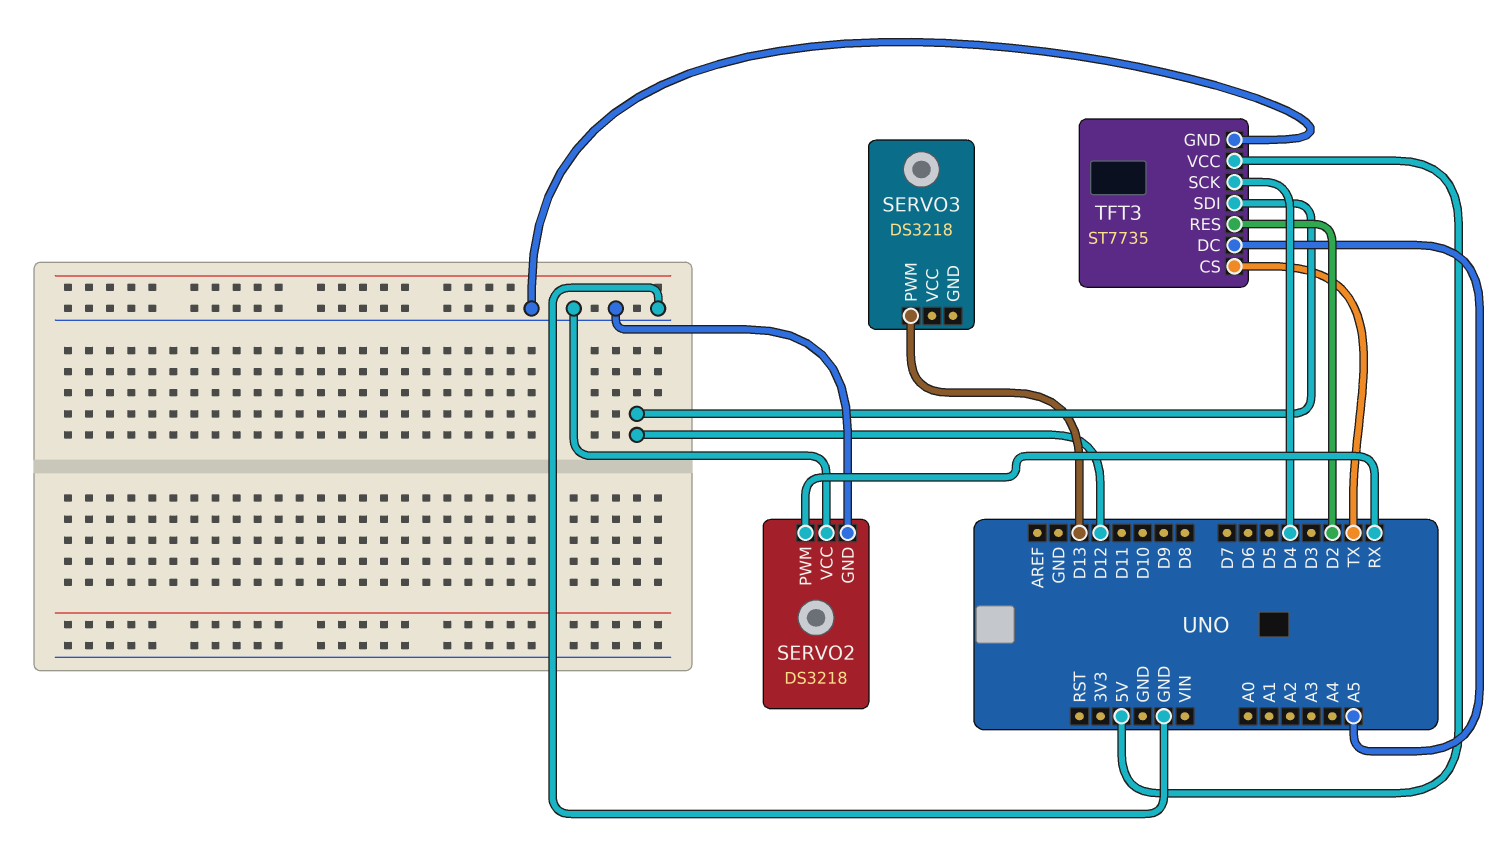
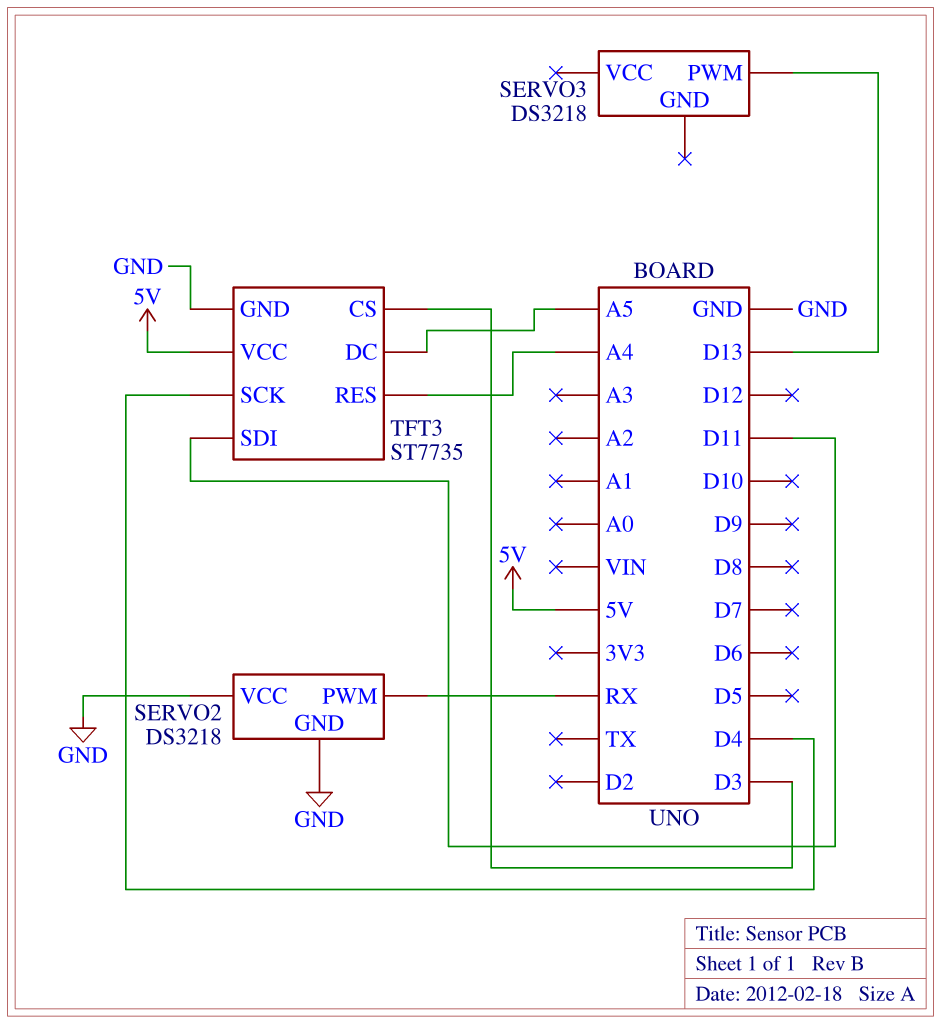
TFT3 pin CS: TX -> D3
TFT3 pin RES: D2 -> A4
TFT3 pin SDI: D12 -> D11

